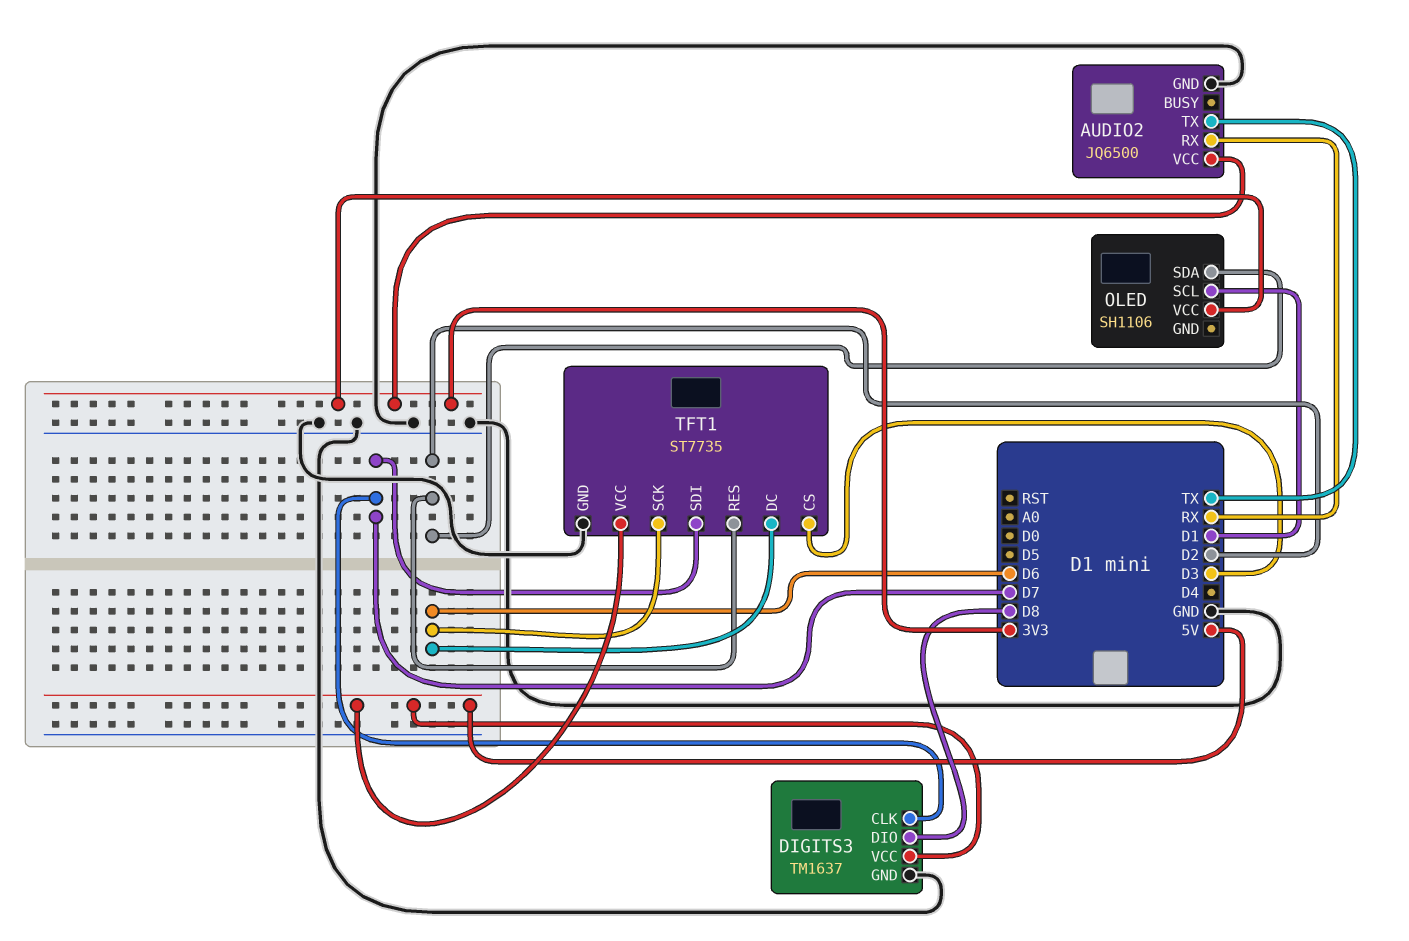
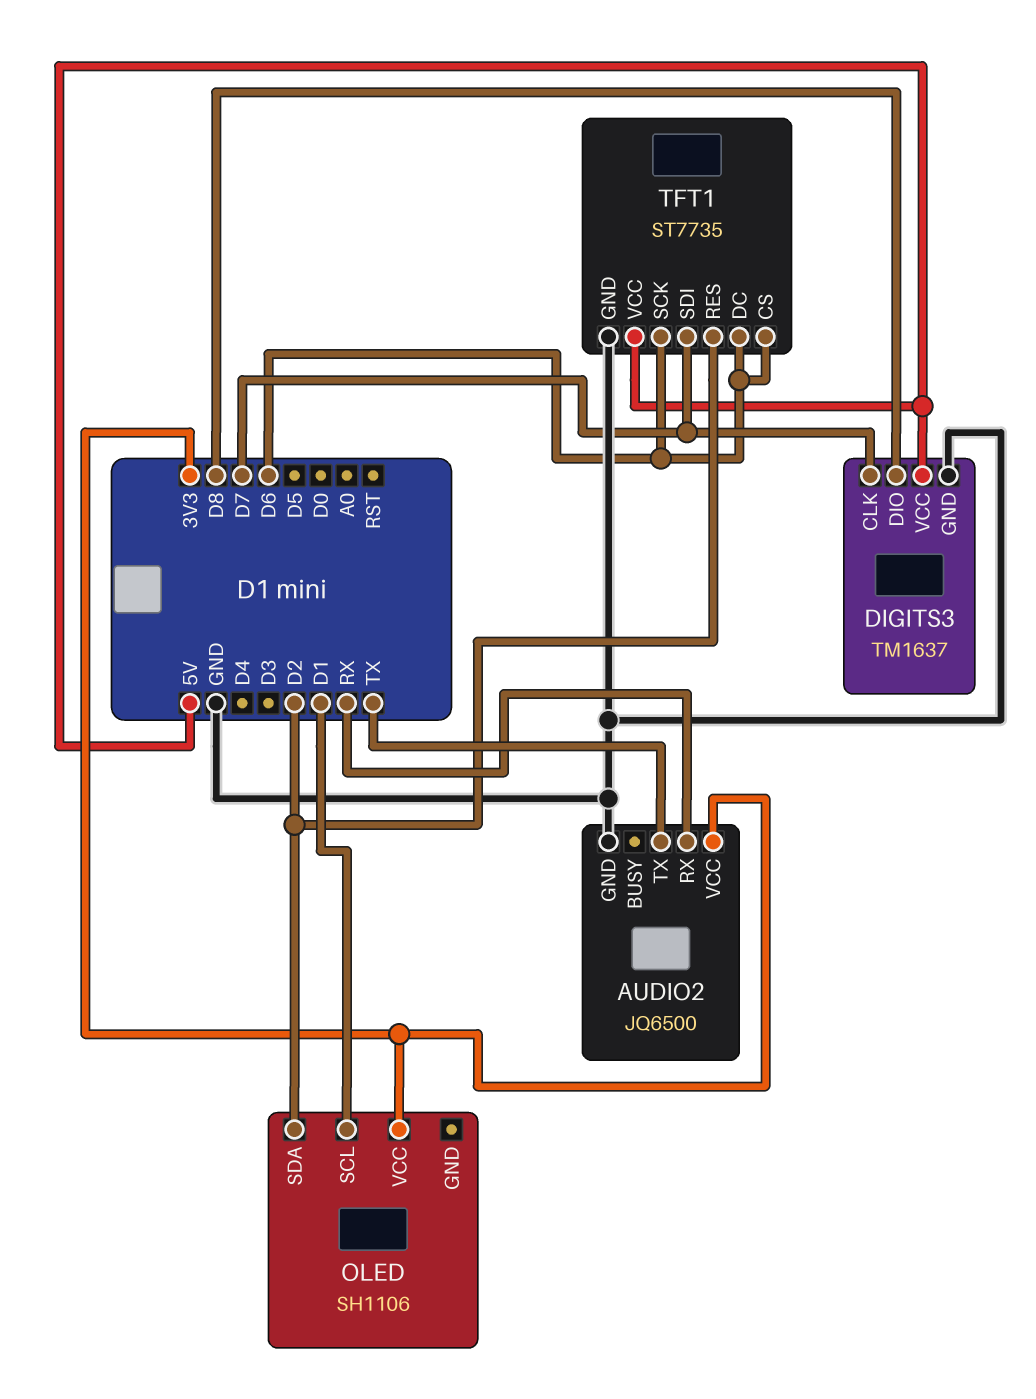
TFT1 pin CS: D3 -> D6

